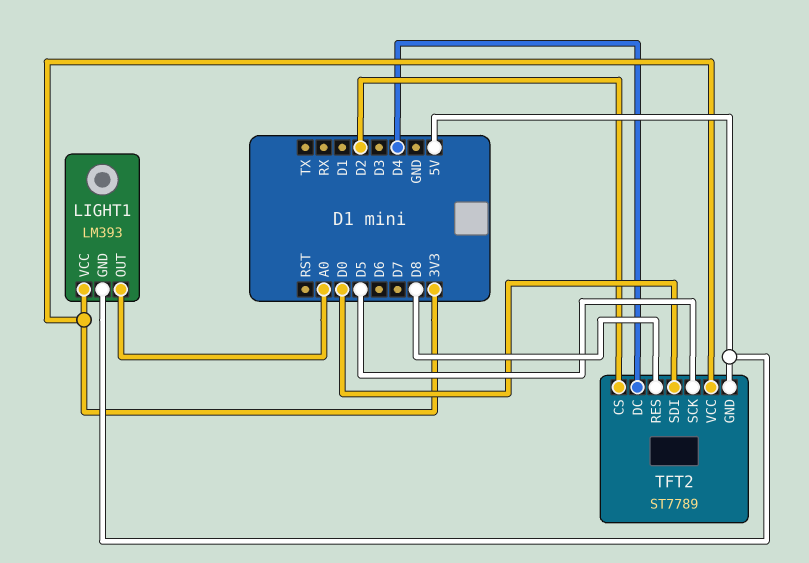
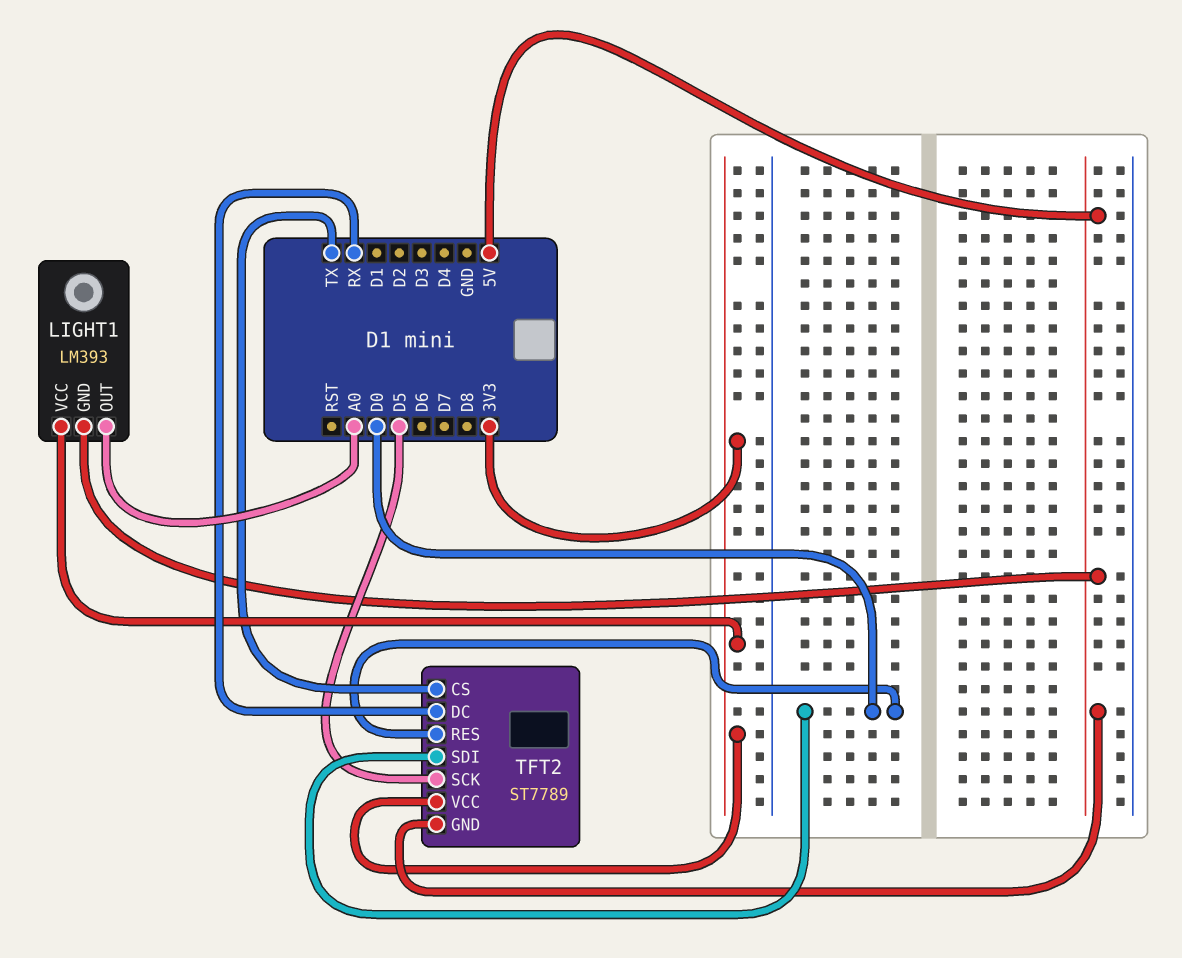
TFT2 pin CS: D2 -> TX
TFT2 pin DC: D4 -> RX
TFT2 pin RES: D8 -> D0

